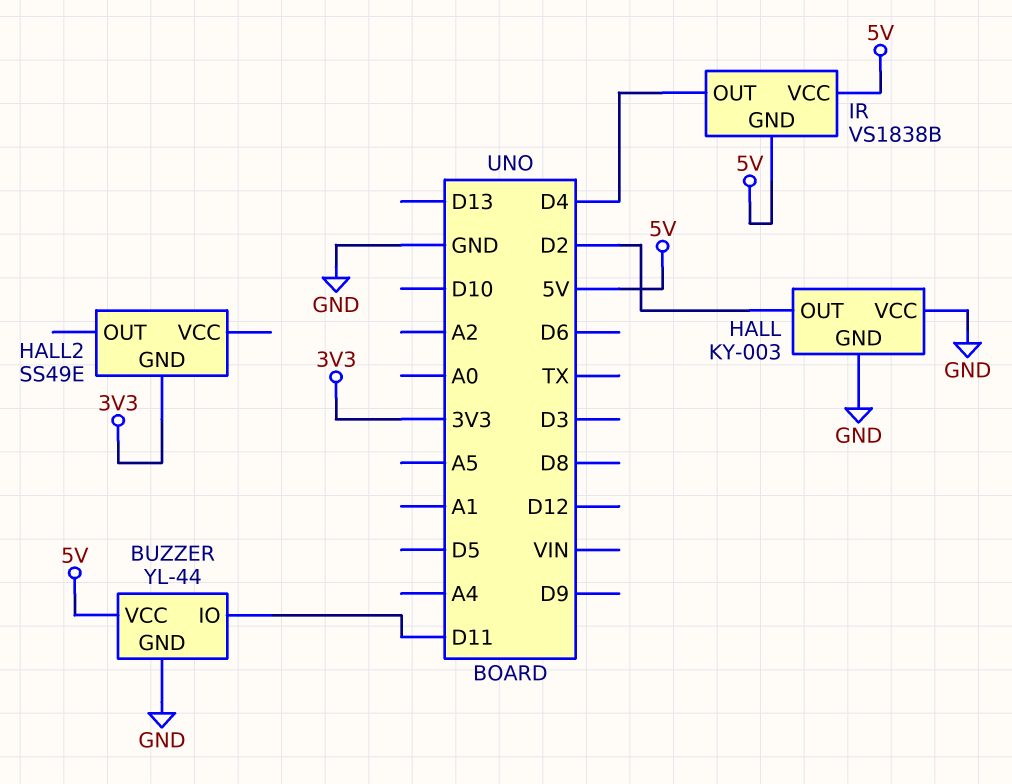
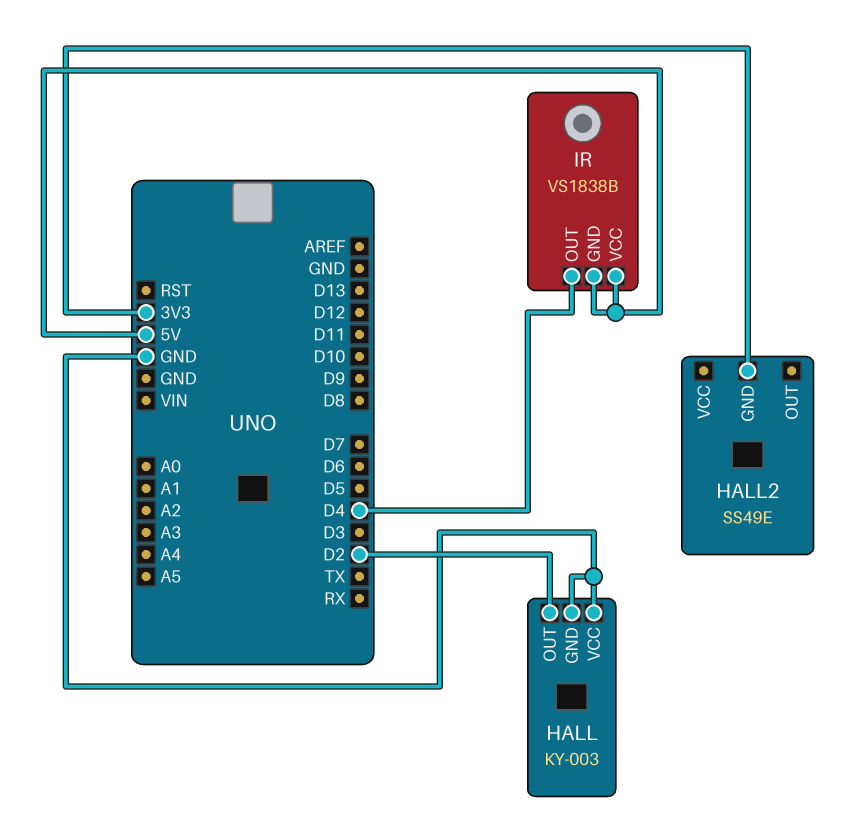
BUZZER: YL-44 -> none
BUZZER pin GND: GND -> none
BUZZER pin IO: D11 -> none
BUZZER pin VCC: 5V -> none

